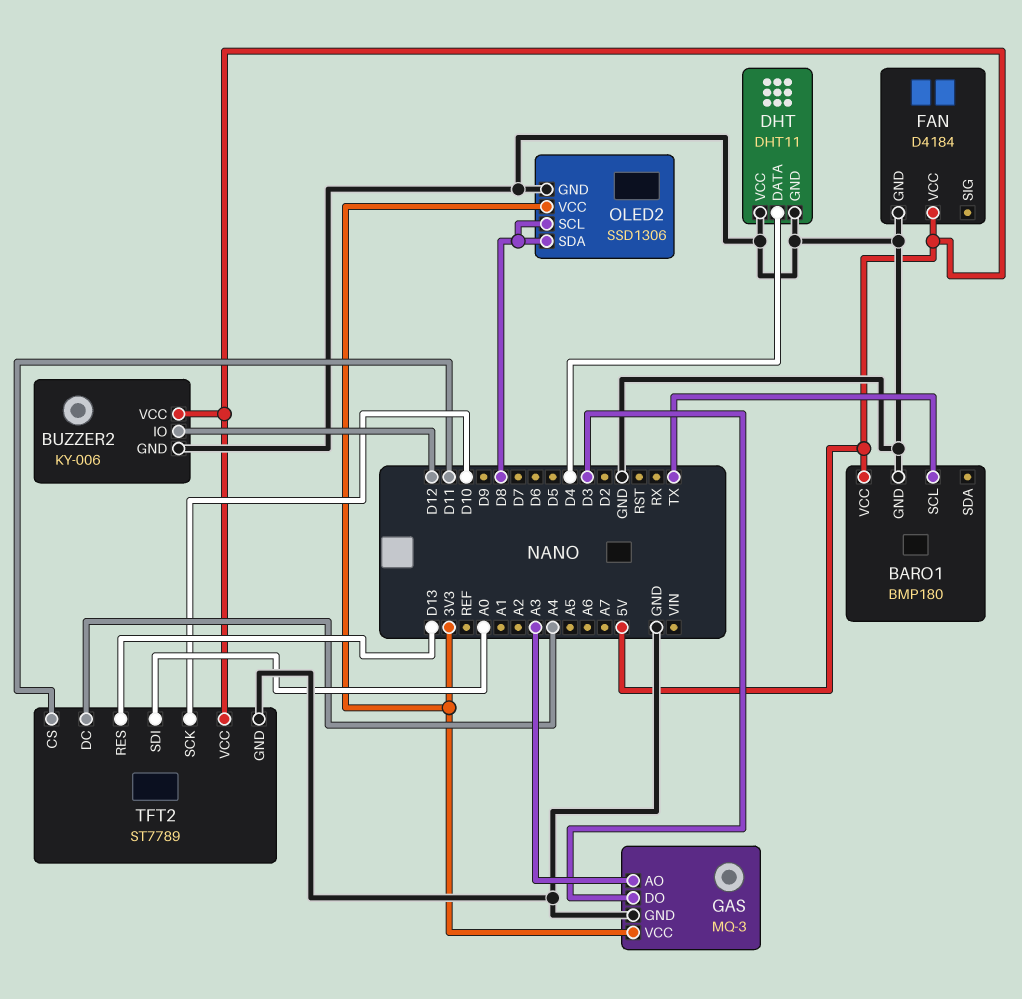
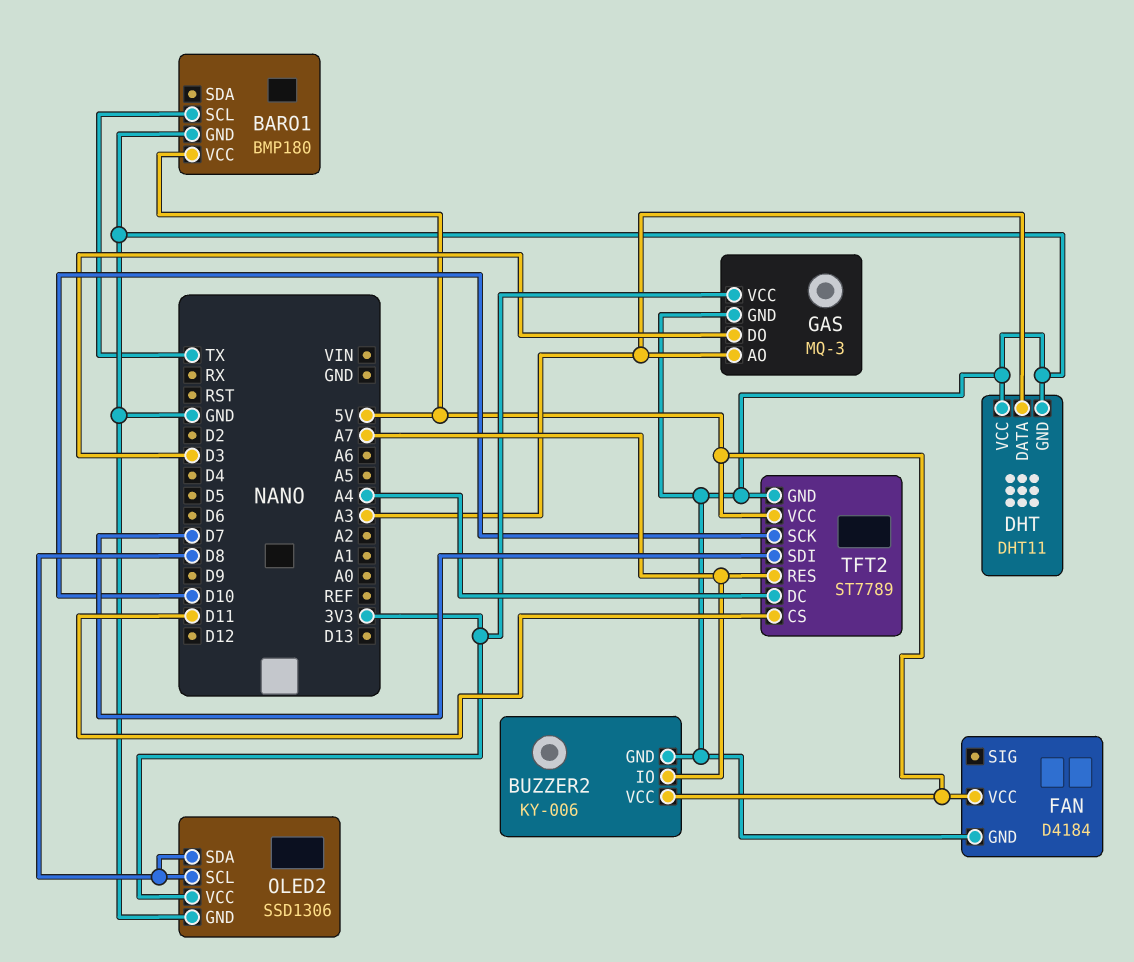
BUZZER2 pin IO: D12 -> A7
DHT pin DATA: D4 -> A3
TFT2 pin RES: D13 -> A7
TFT2 pin SDI: A0 -> D7

